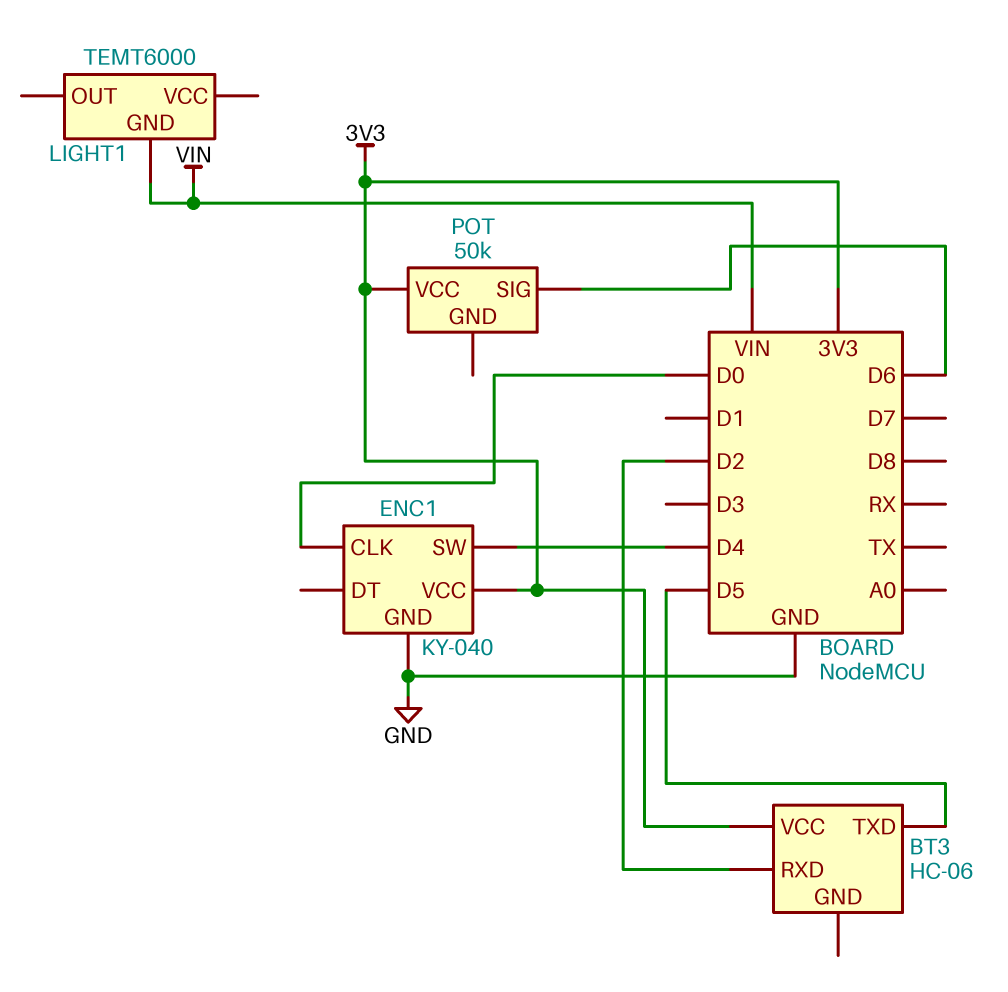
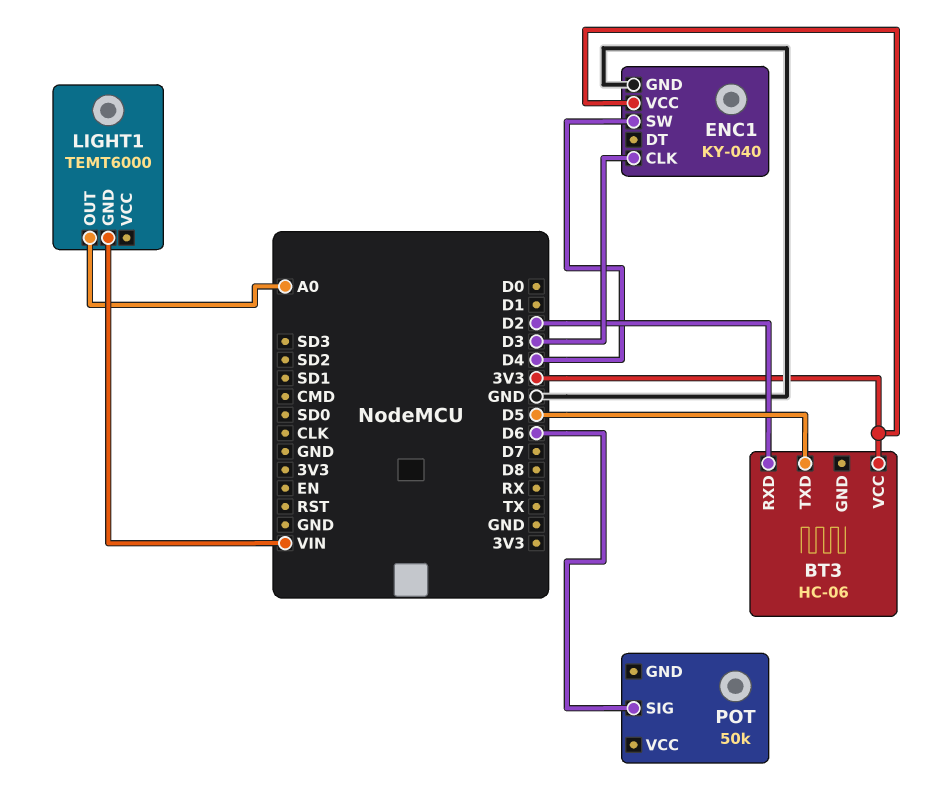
ENC1 pin CLK: D0 -> D3
LIGHT1 pin OUT: none -> A0
POT pin VCC: 3V3 -> none

